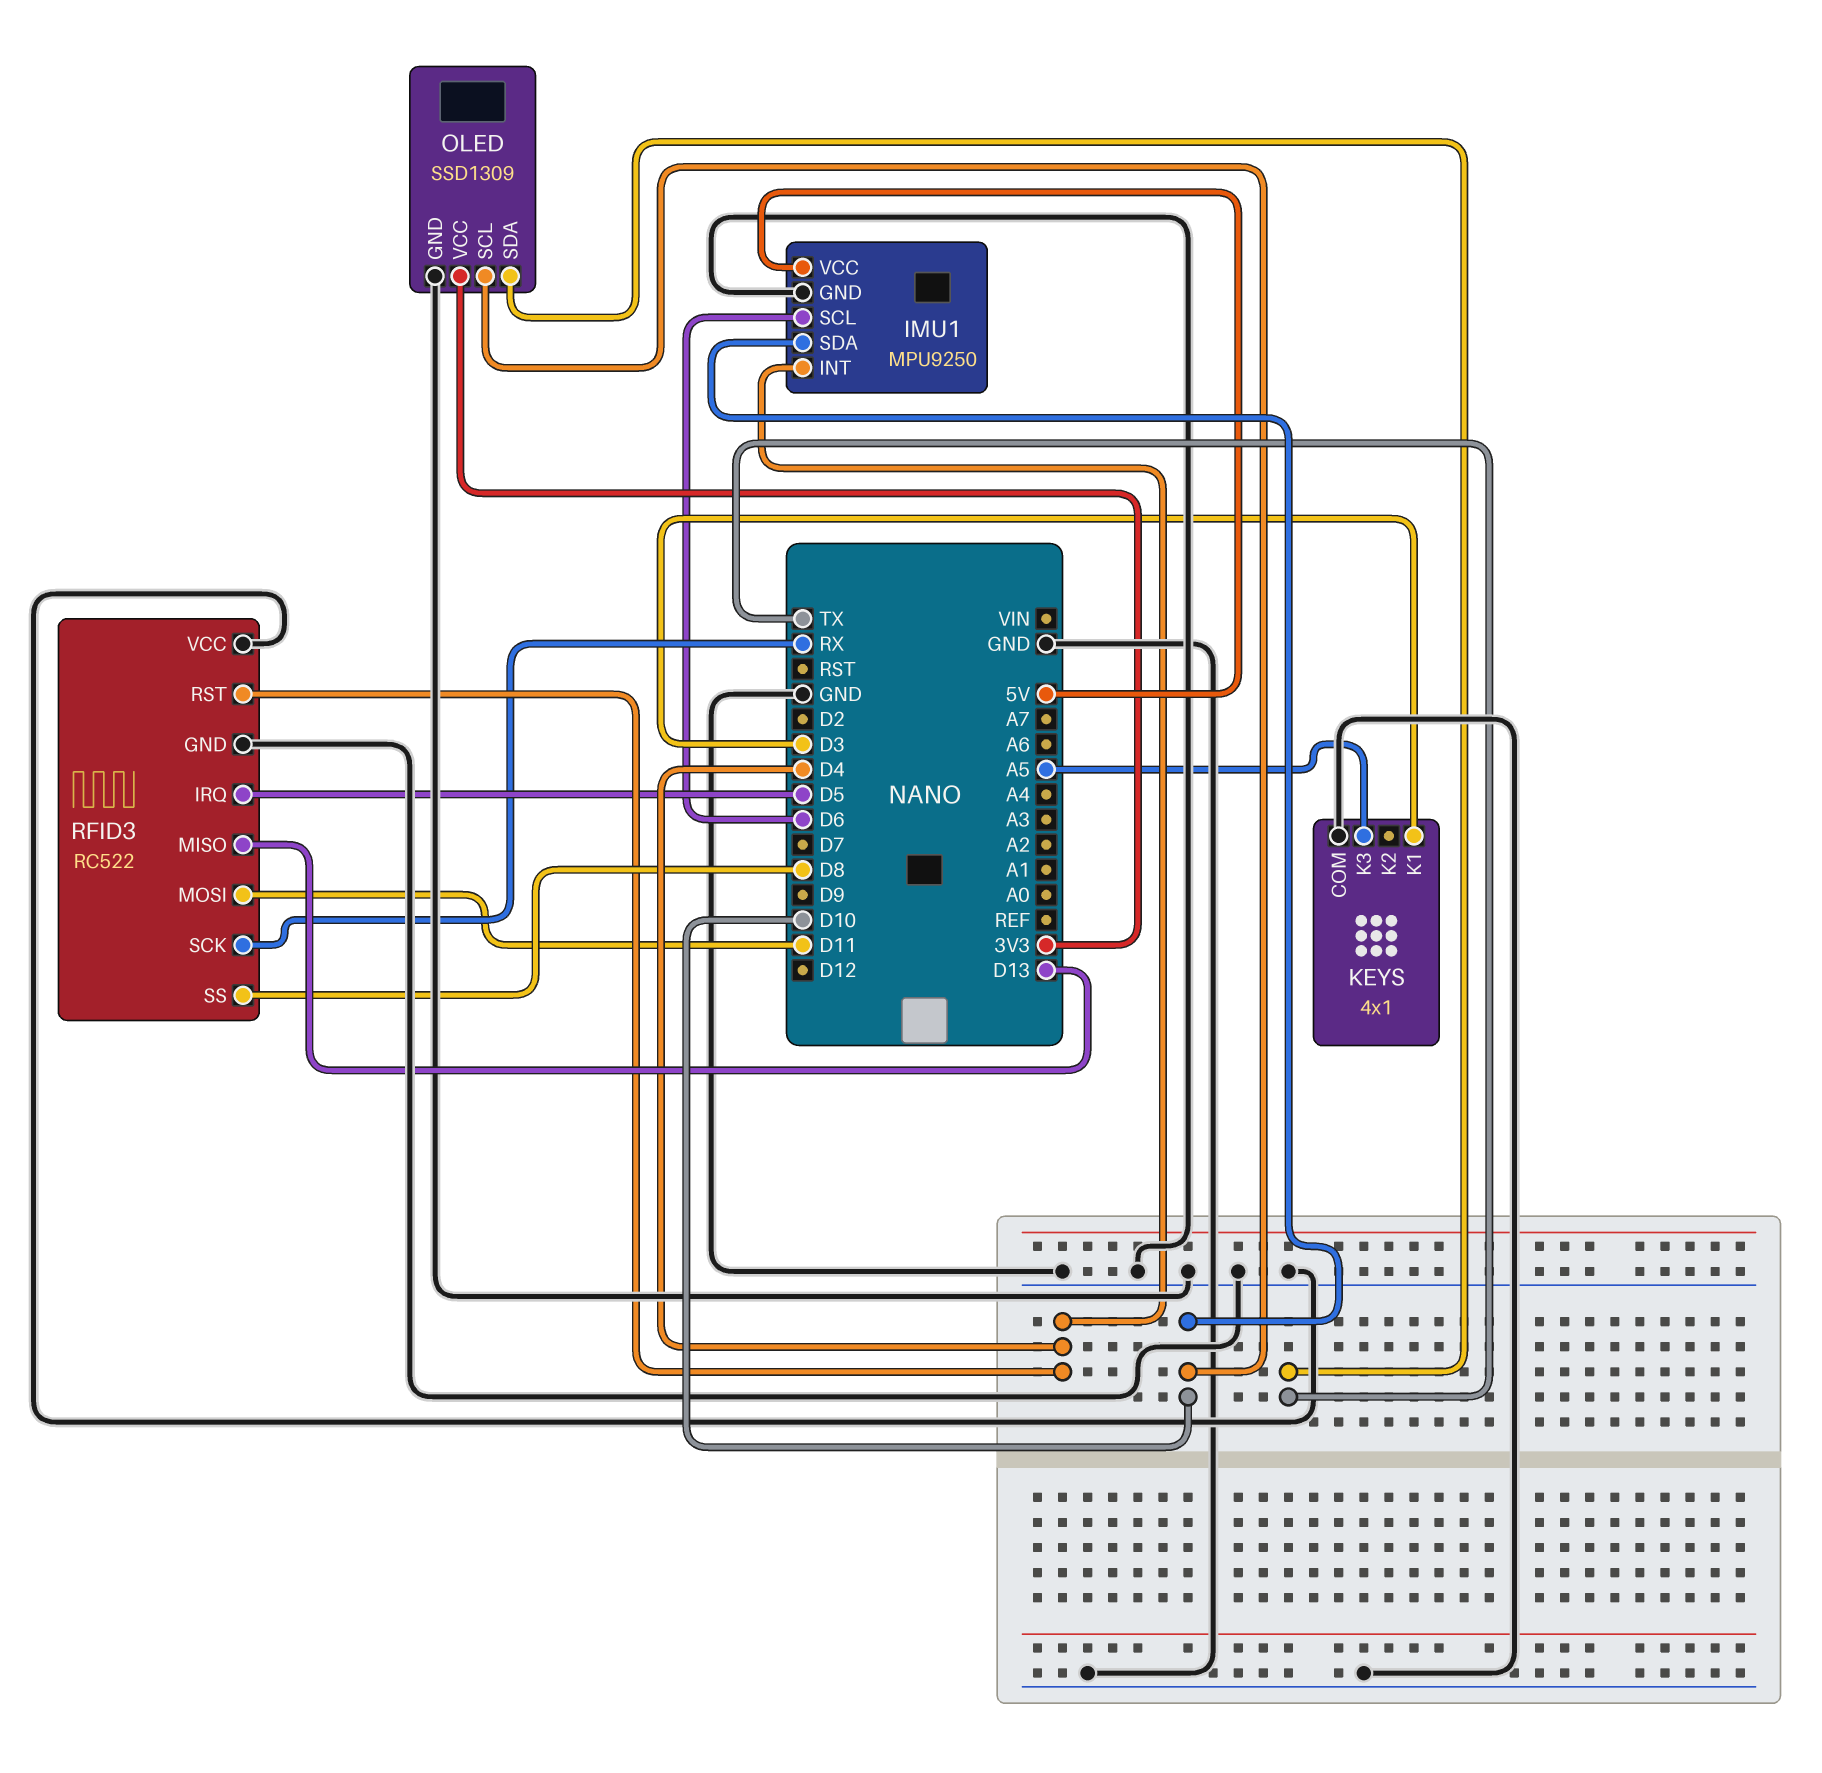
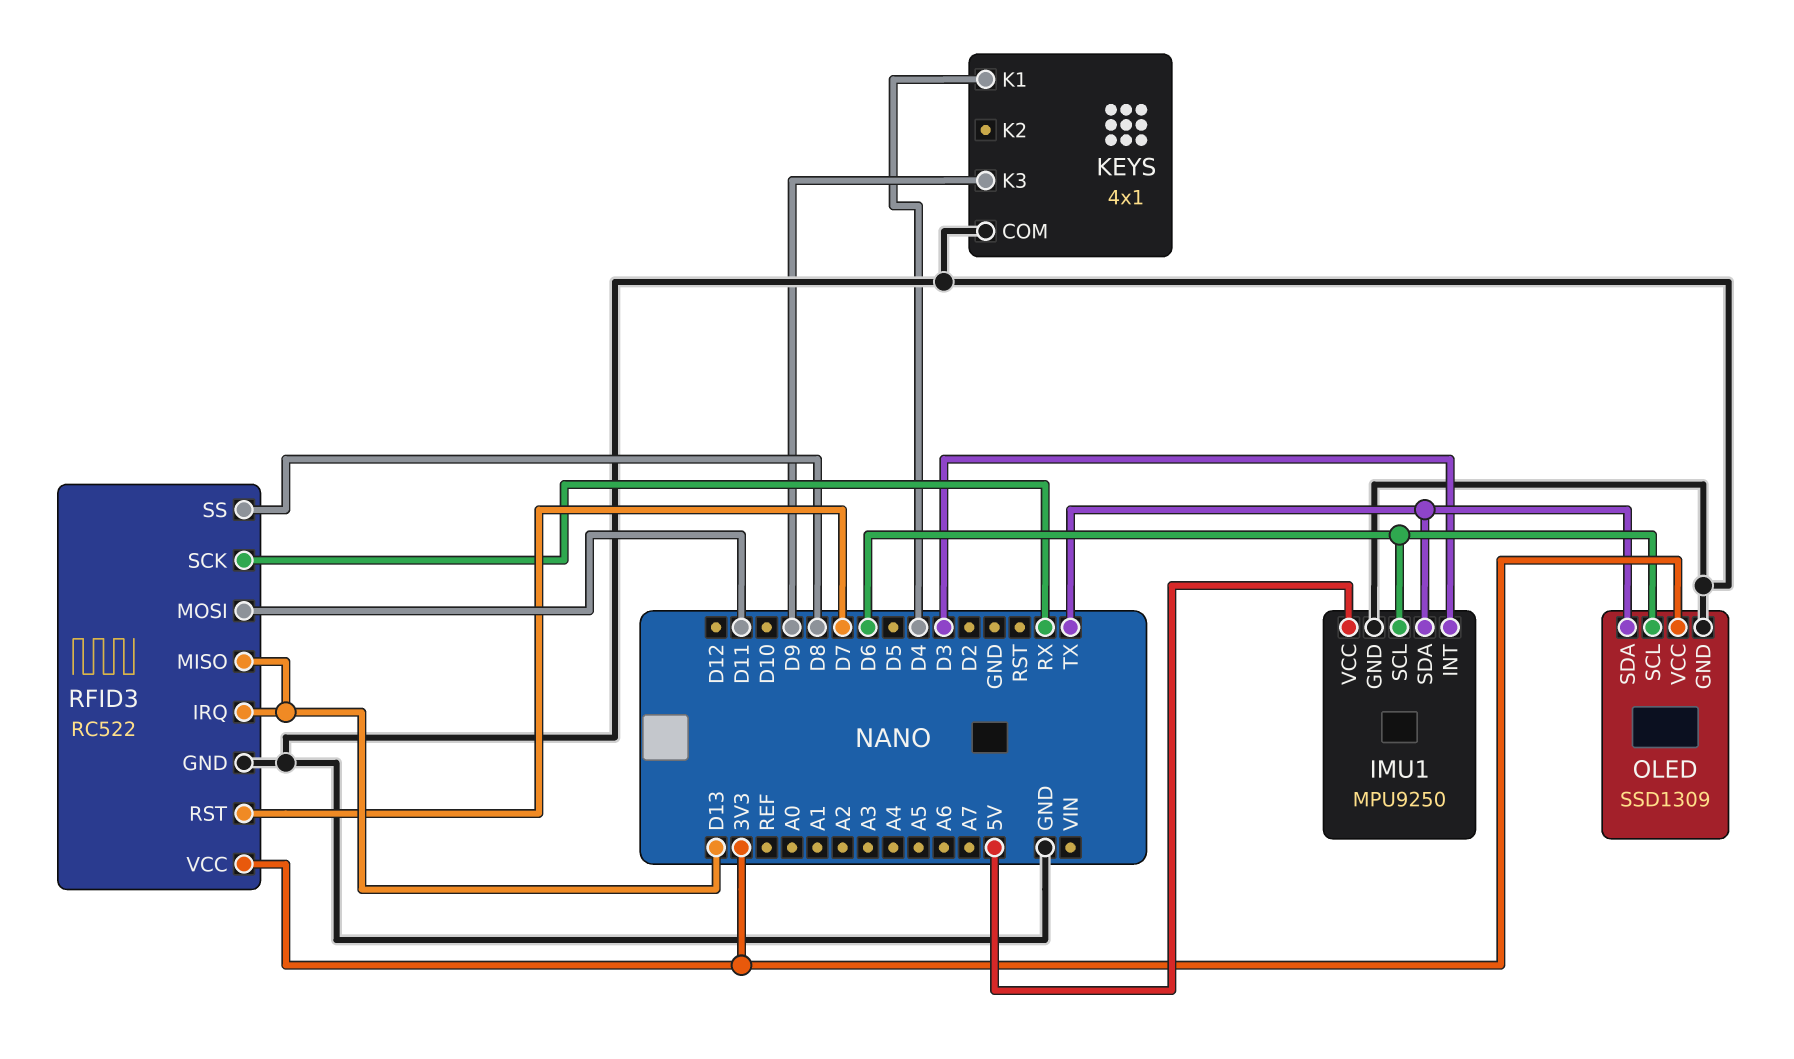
IMU1 pin INT: D4 -> D3
IMU1 pin SDA: D10 -> TX
KEYS pin K1: D3 -> D4
KEYS pin K3: A5 -> D9
OLED pin SCL: D10 -> D6
RFID3 pin IRQ: D5 -> D13
RFID3 pin RST: D4 -> D7
RFID3 pin VCC: GND -> 3V3

